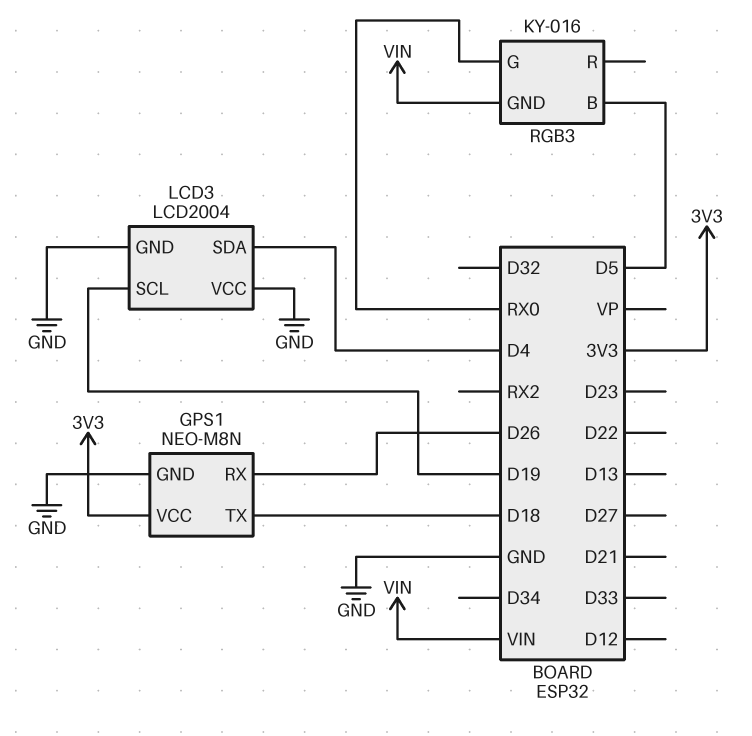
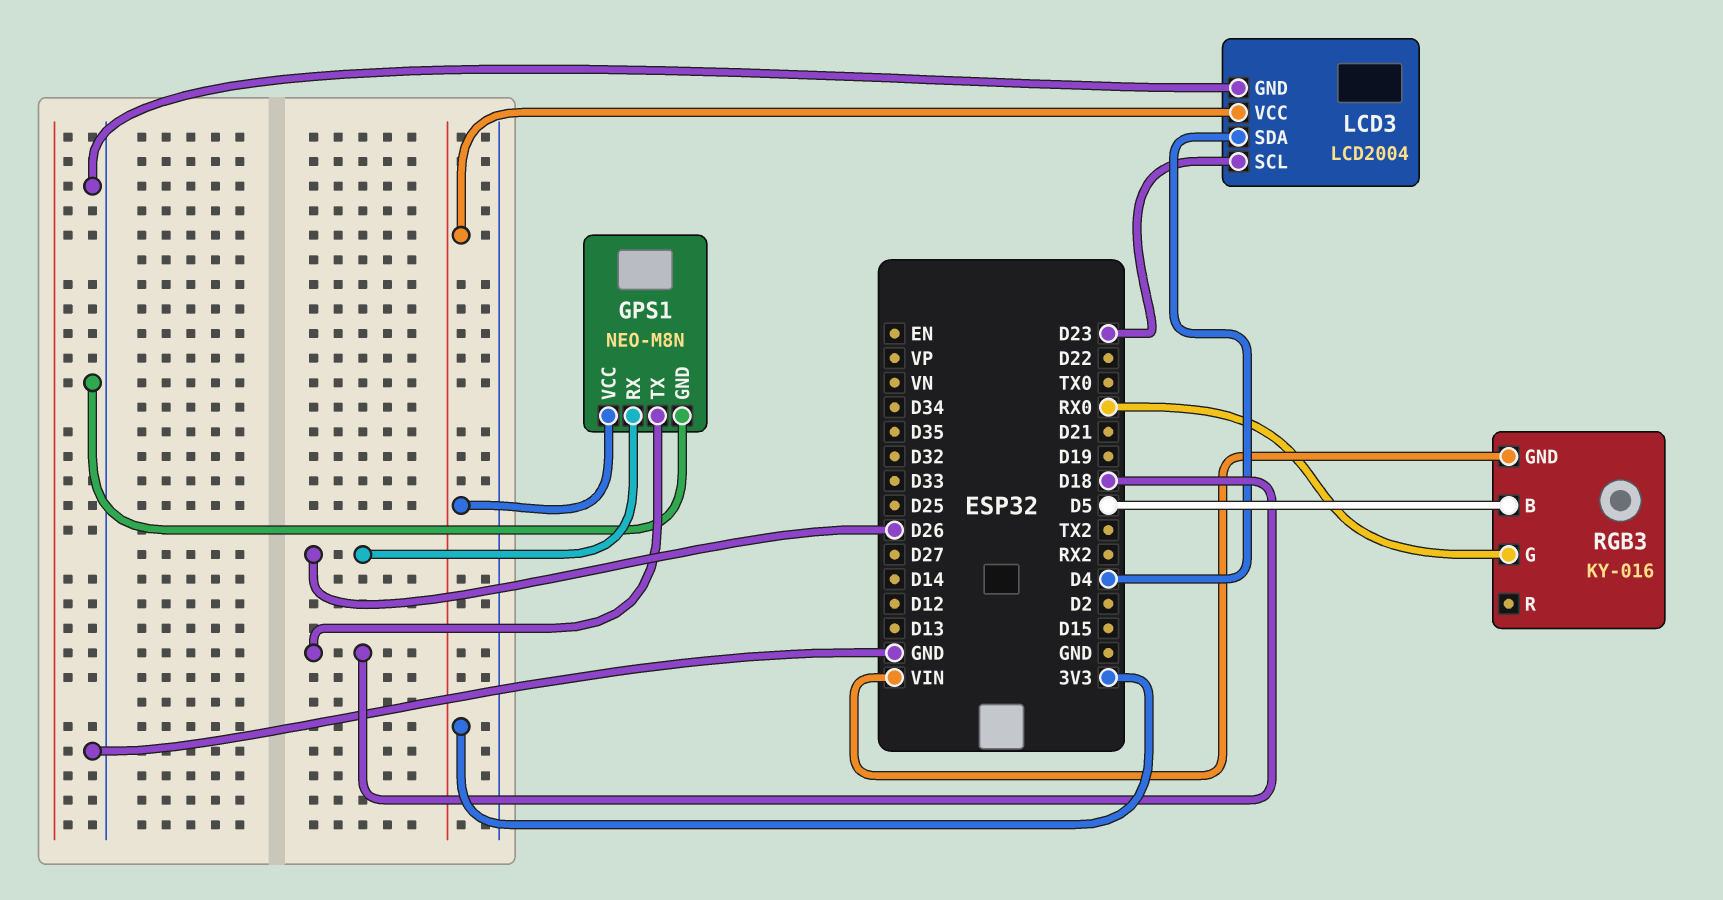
LCD3 pin SCL: D19 -> D23
LCD3 pin VCC: GND -> 3V3

